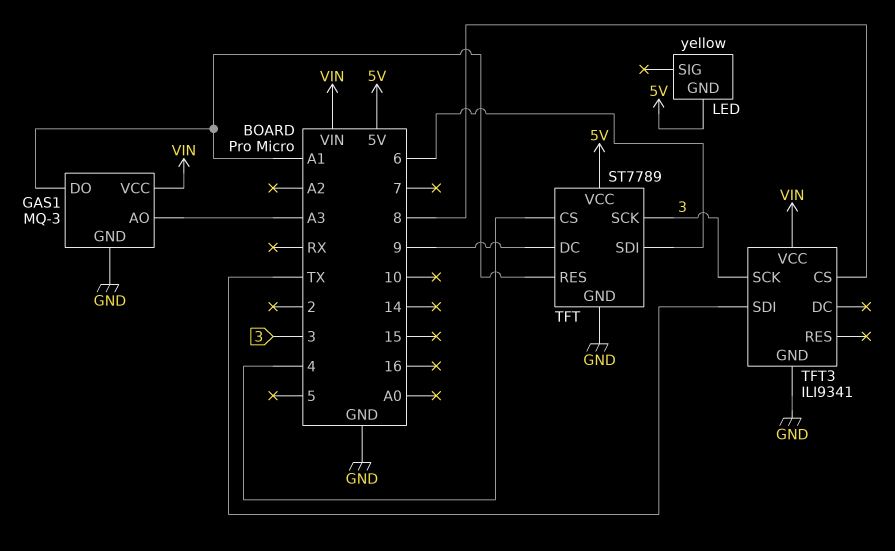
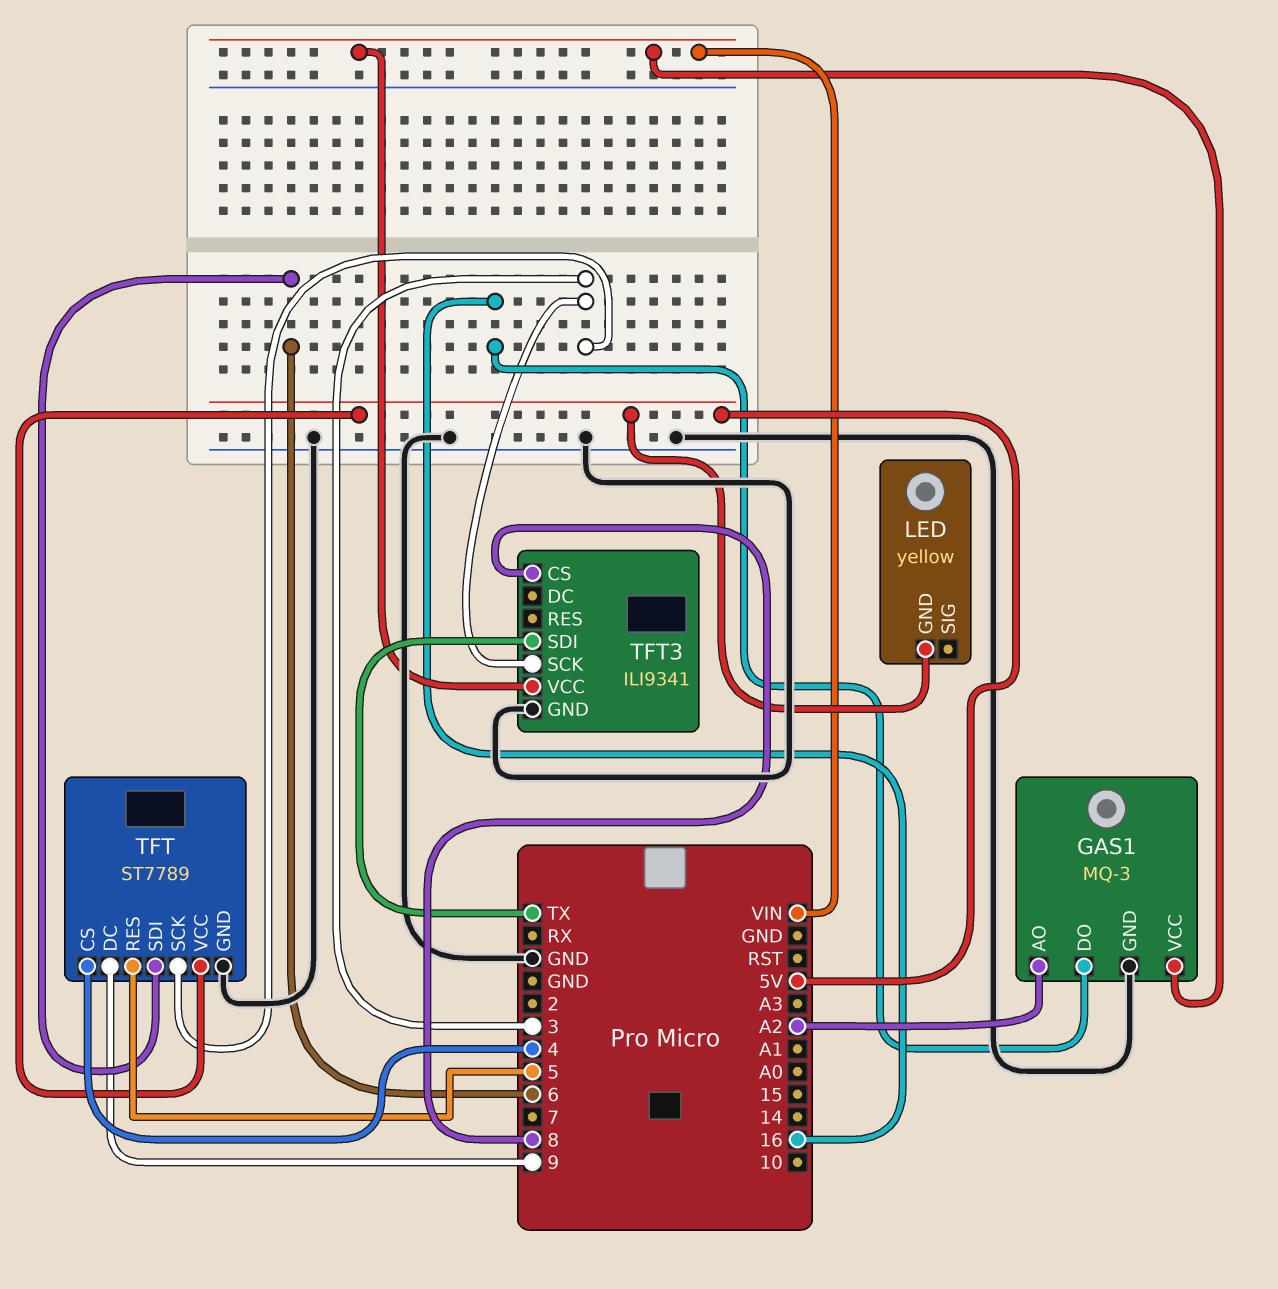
GAS1 pin AO: A3 -> A2
GAS1 pin DO: A1 -> 16
TFT pin RES: A1 -> 5

